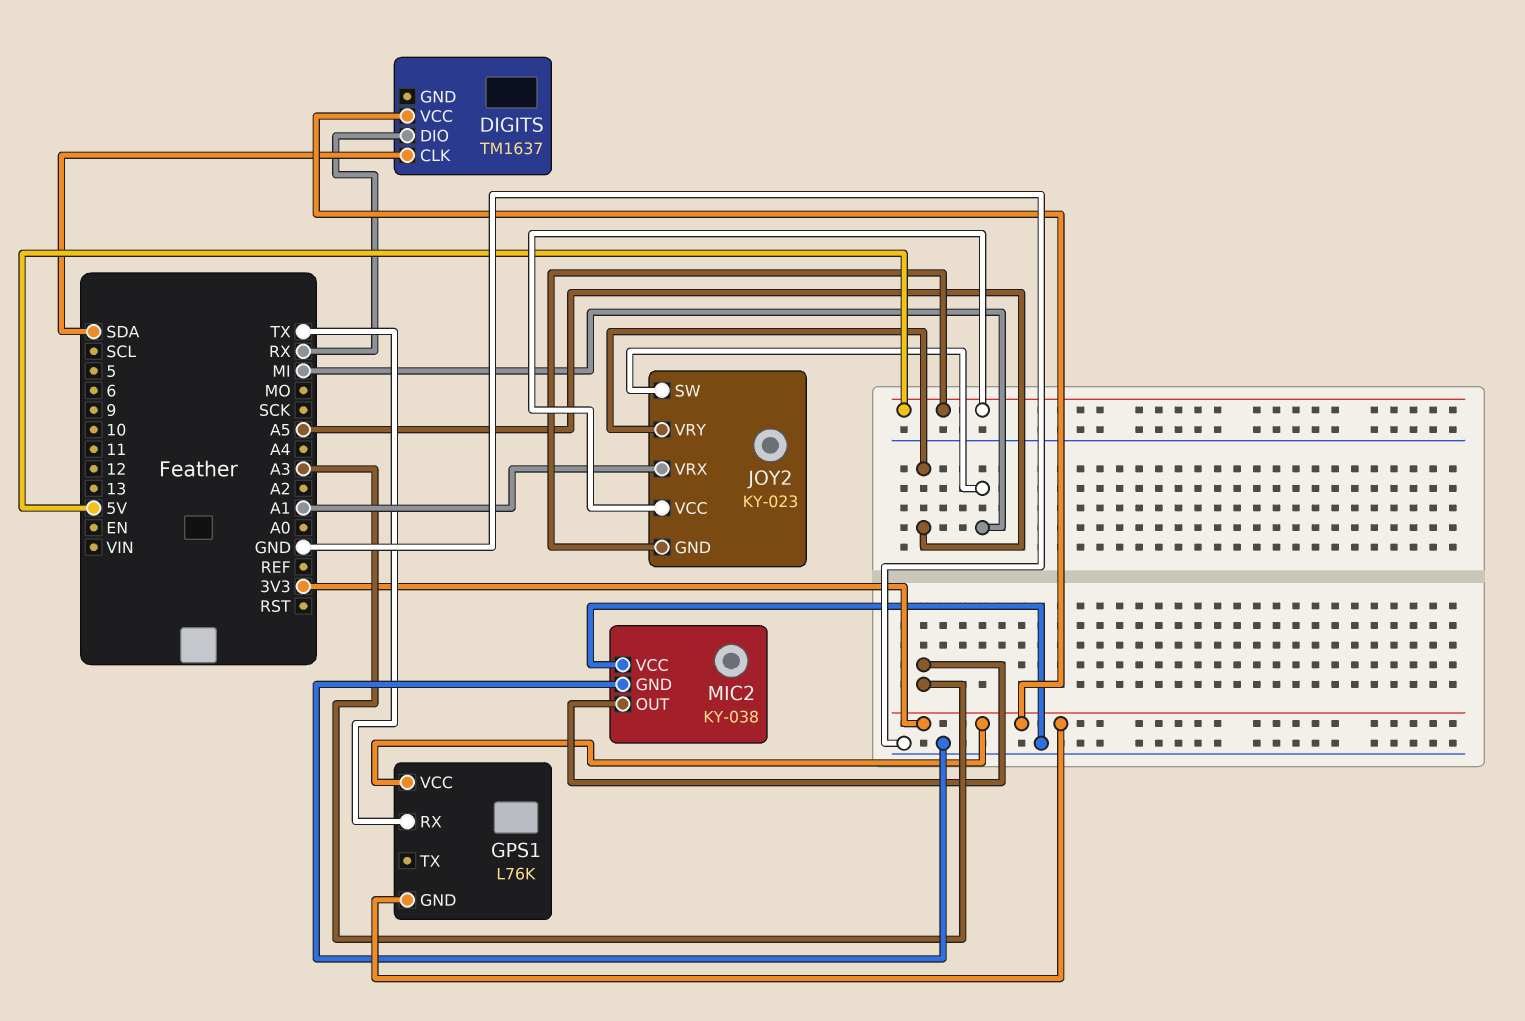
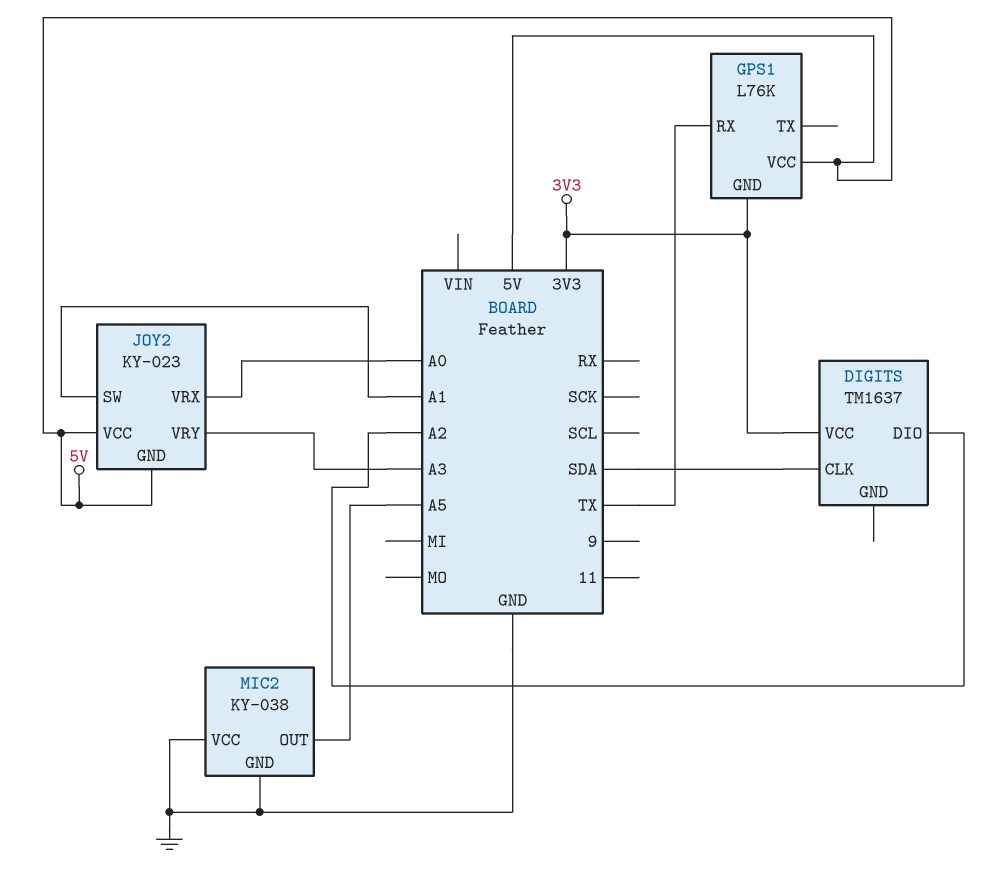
DIGITS pin DIO: RX -> A2
GPS1 pin VCC: 3V3 -> 5V
JOY2 pin SW: MI -> A1
JOY2 pin VRX: A1 -> A0
JOY2 pin VRY: A5 -> A3
MIC2 pin OUT: A3 -> A5

